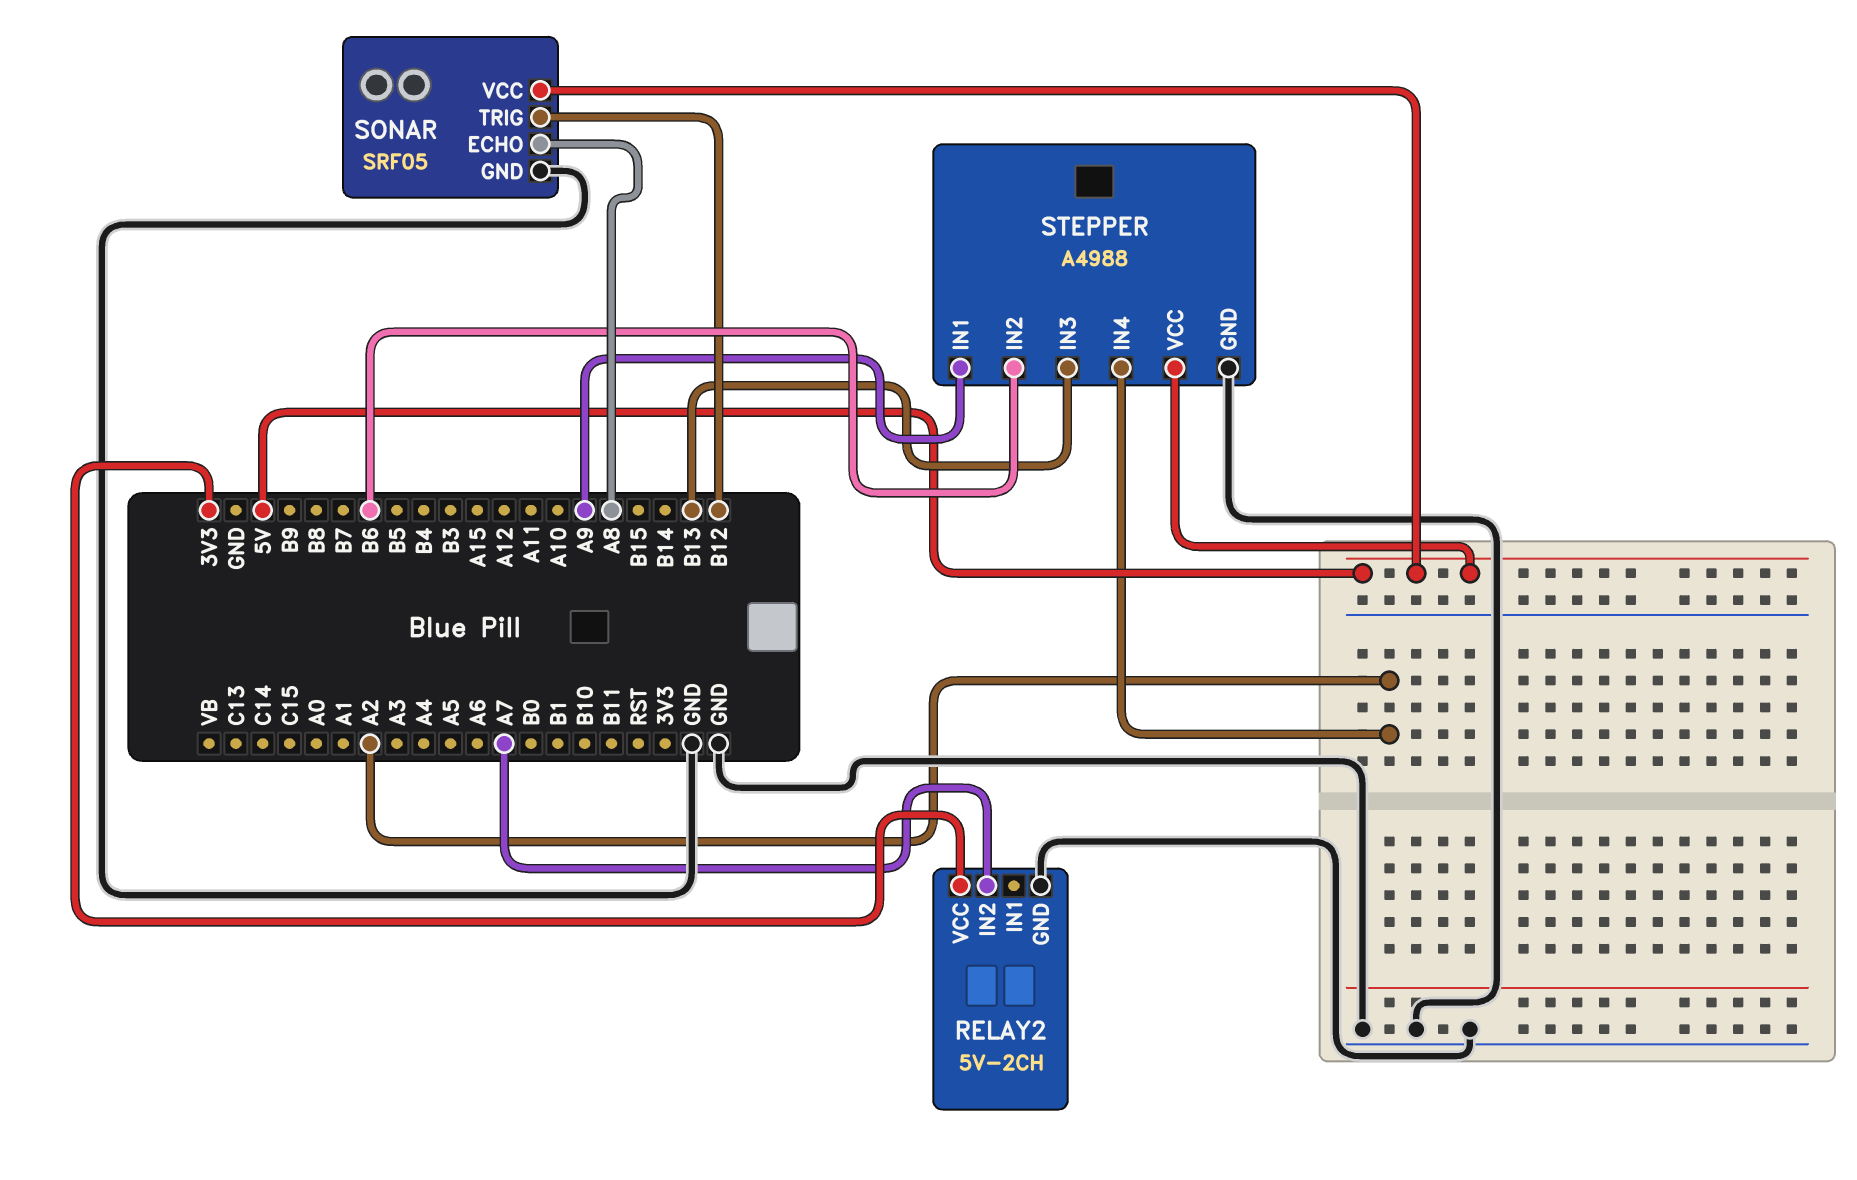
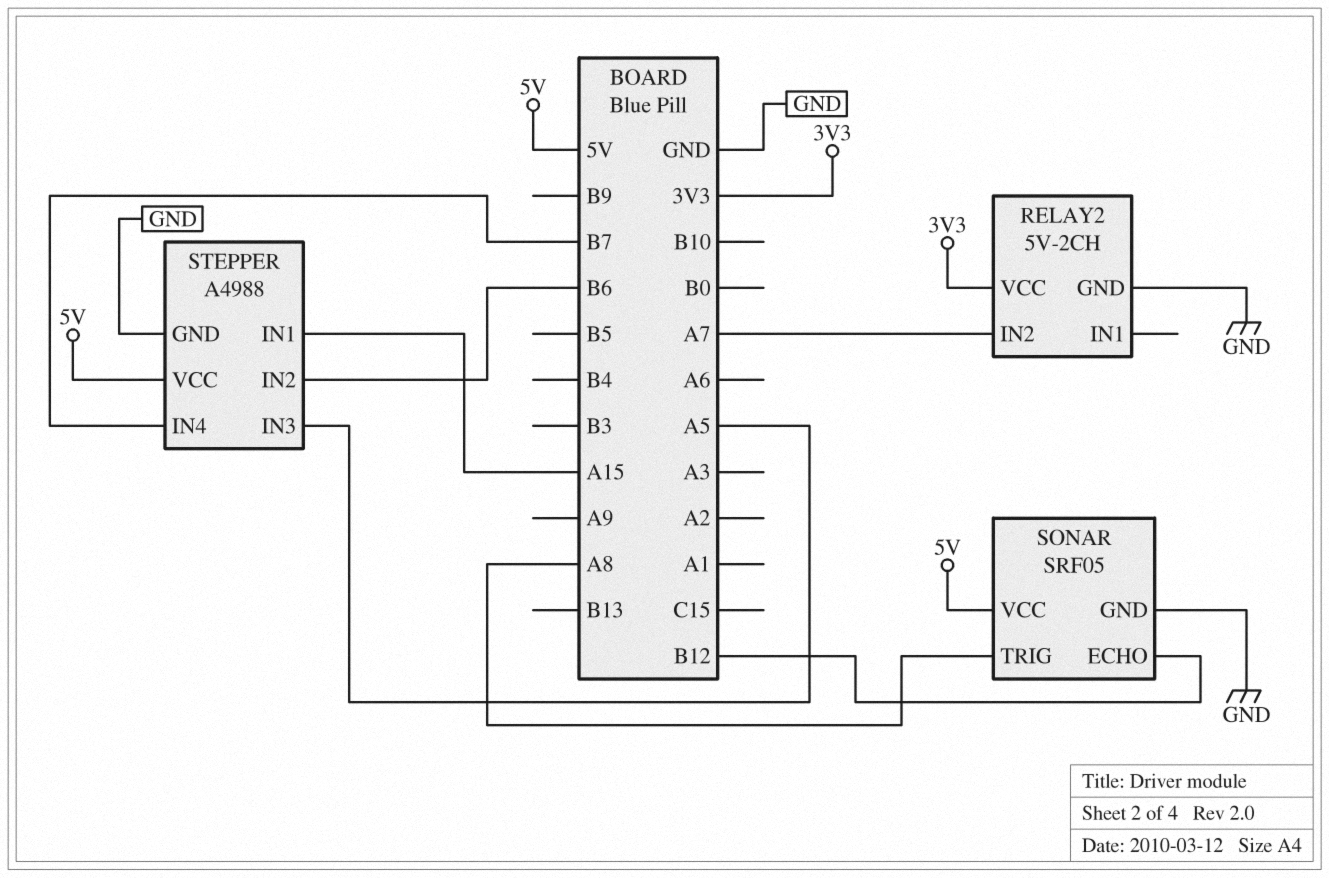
SONAR pin ECHO: A8 -> B12
SONAR pin TRIG: B12 -> A8
STEPPER pin IN1: A9 -> A15
STEPPER pin IN3: B13 -> A5
STEPPER pin IN4: A2 -> B7

